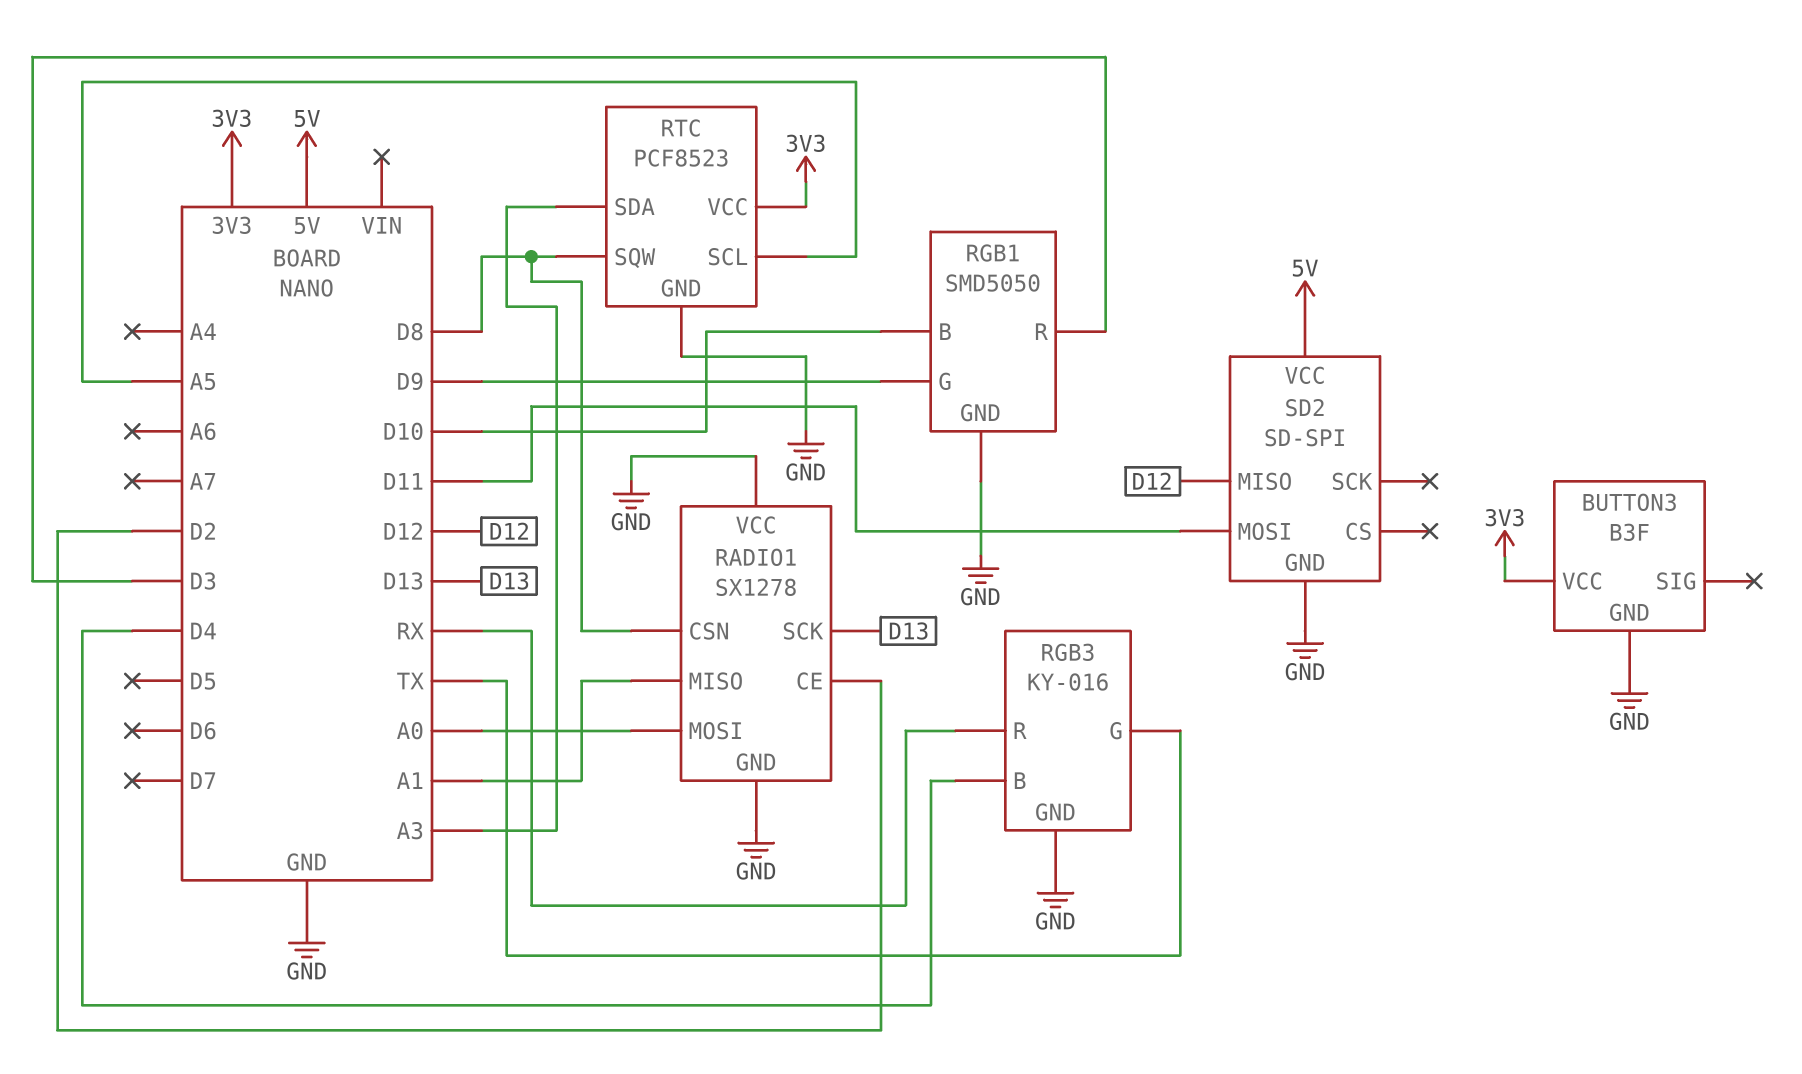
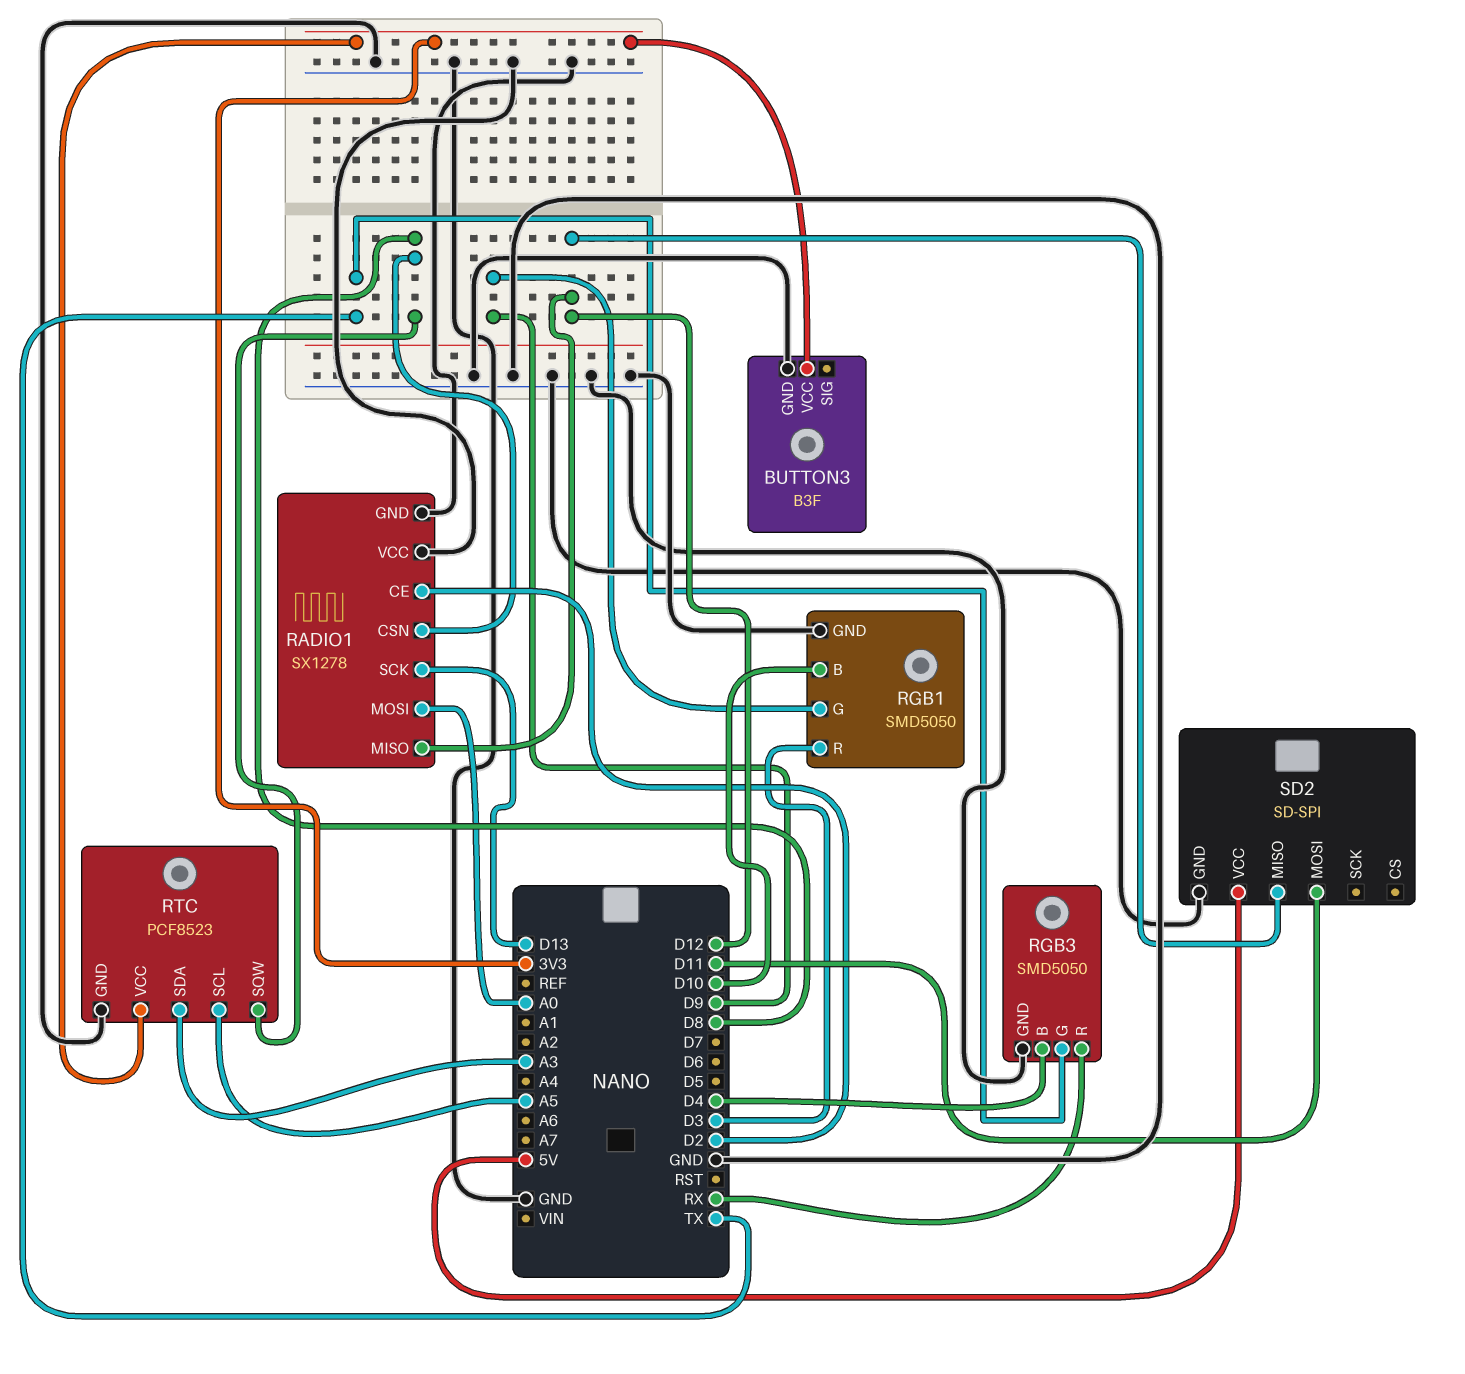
RADIO1 pin MISO: A1 -> D12
RGB3: KY-016 -> SMD5050

